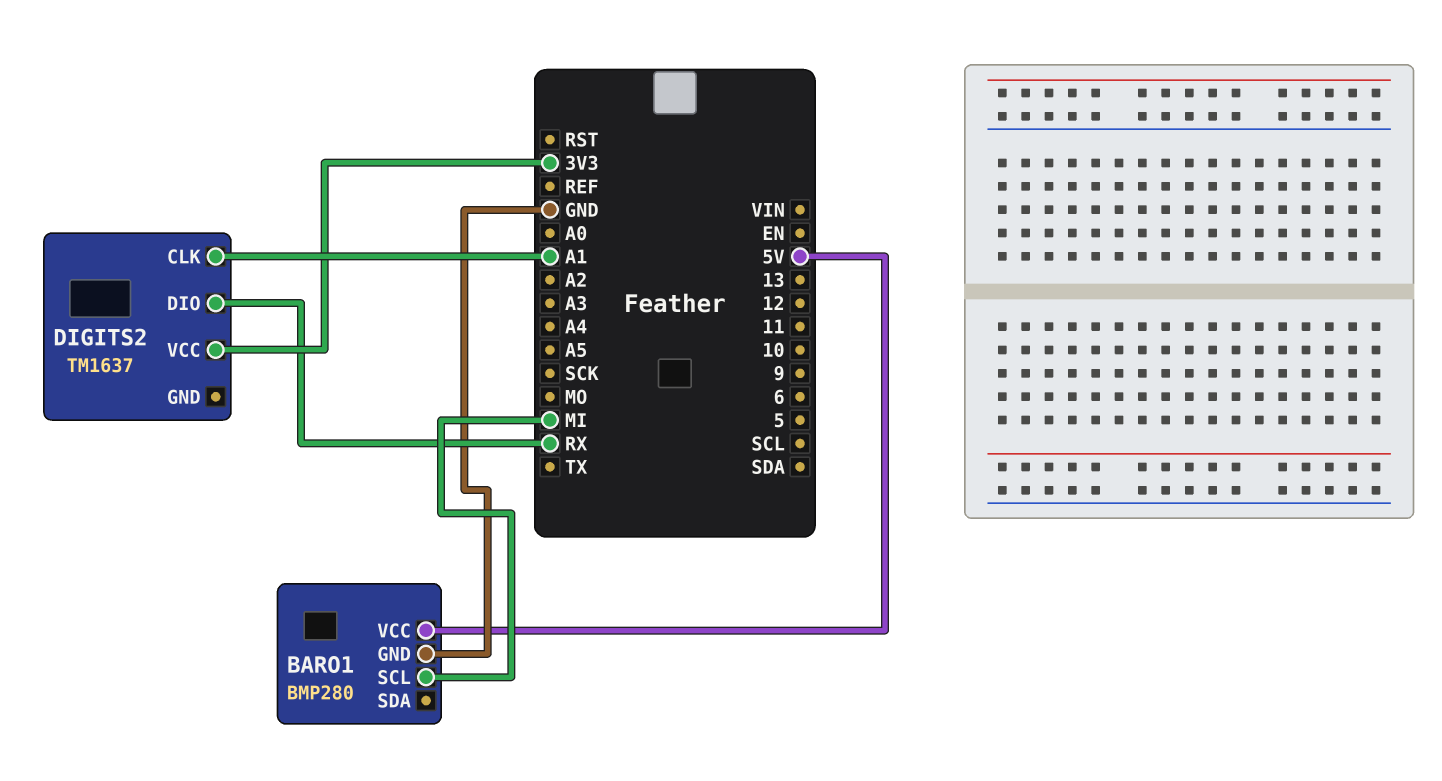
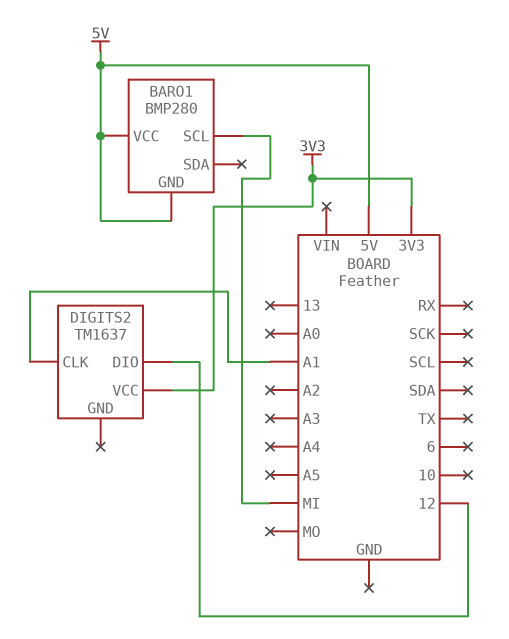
BARO1 pin GND: GND -> 5V
DIGITS2 pin DIO: RX -> 12

